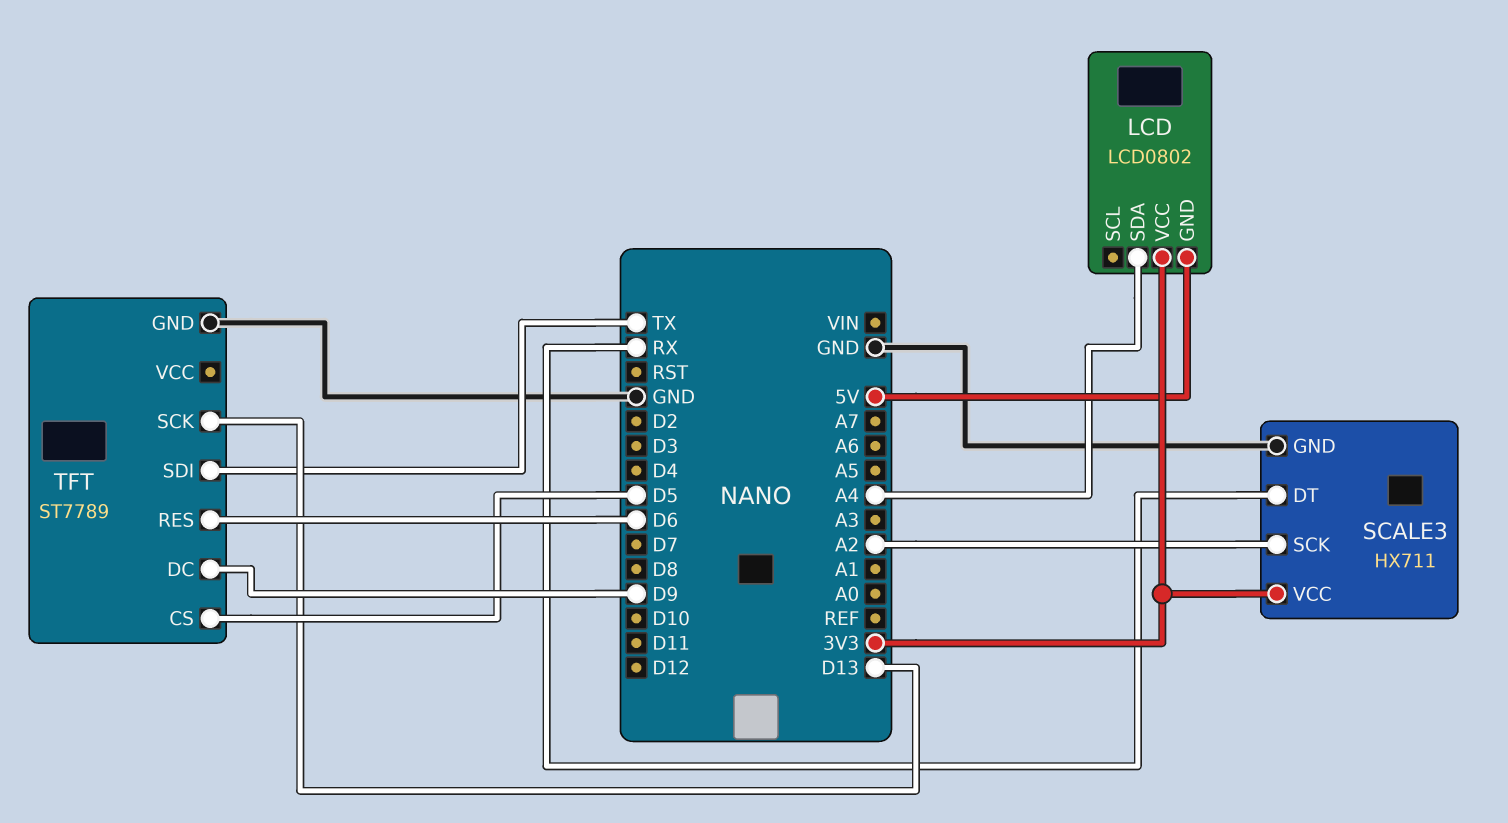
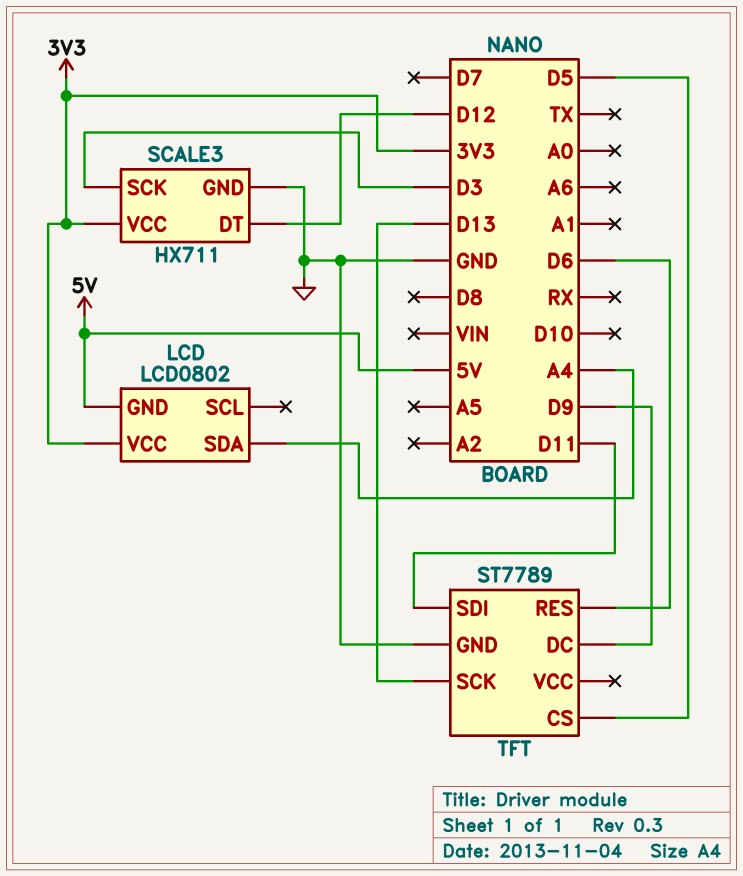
SCALE3 pin DT: RX -> D12
SCALE3 pin SCK: A2 -> D3
TFT pin SDI: TX -> D11

